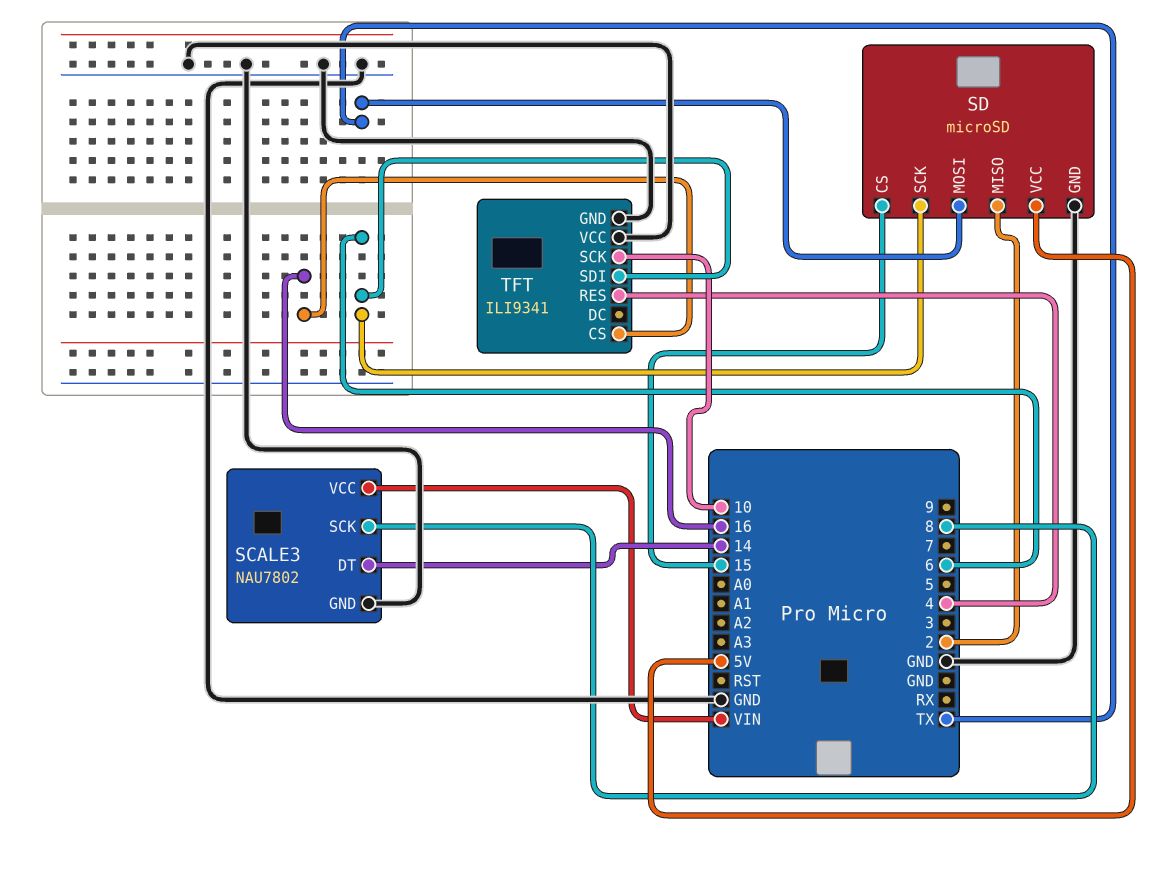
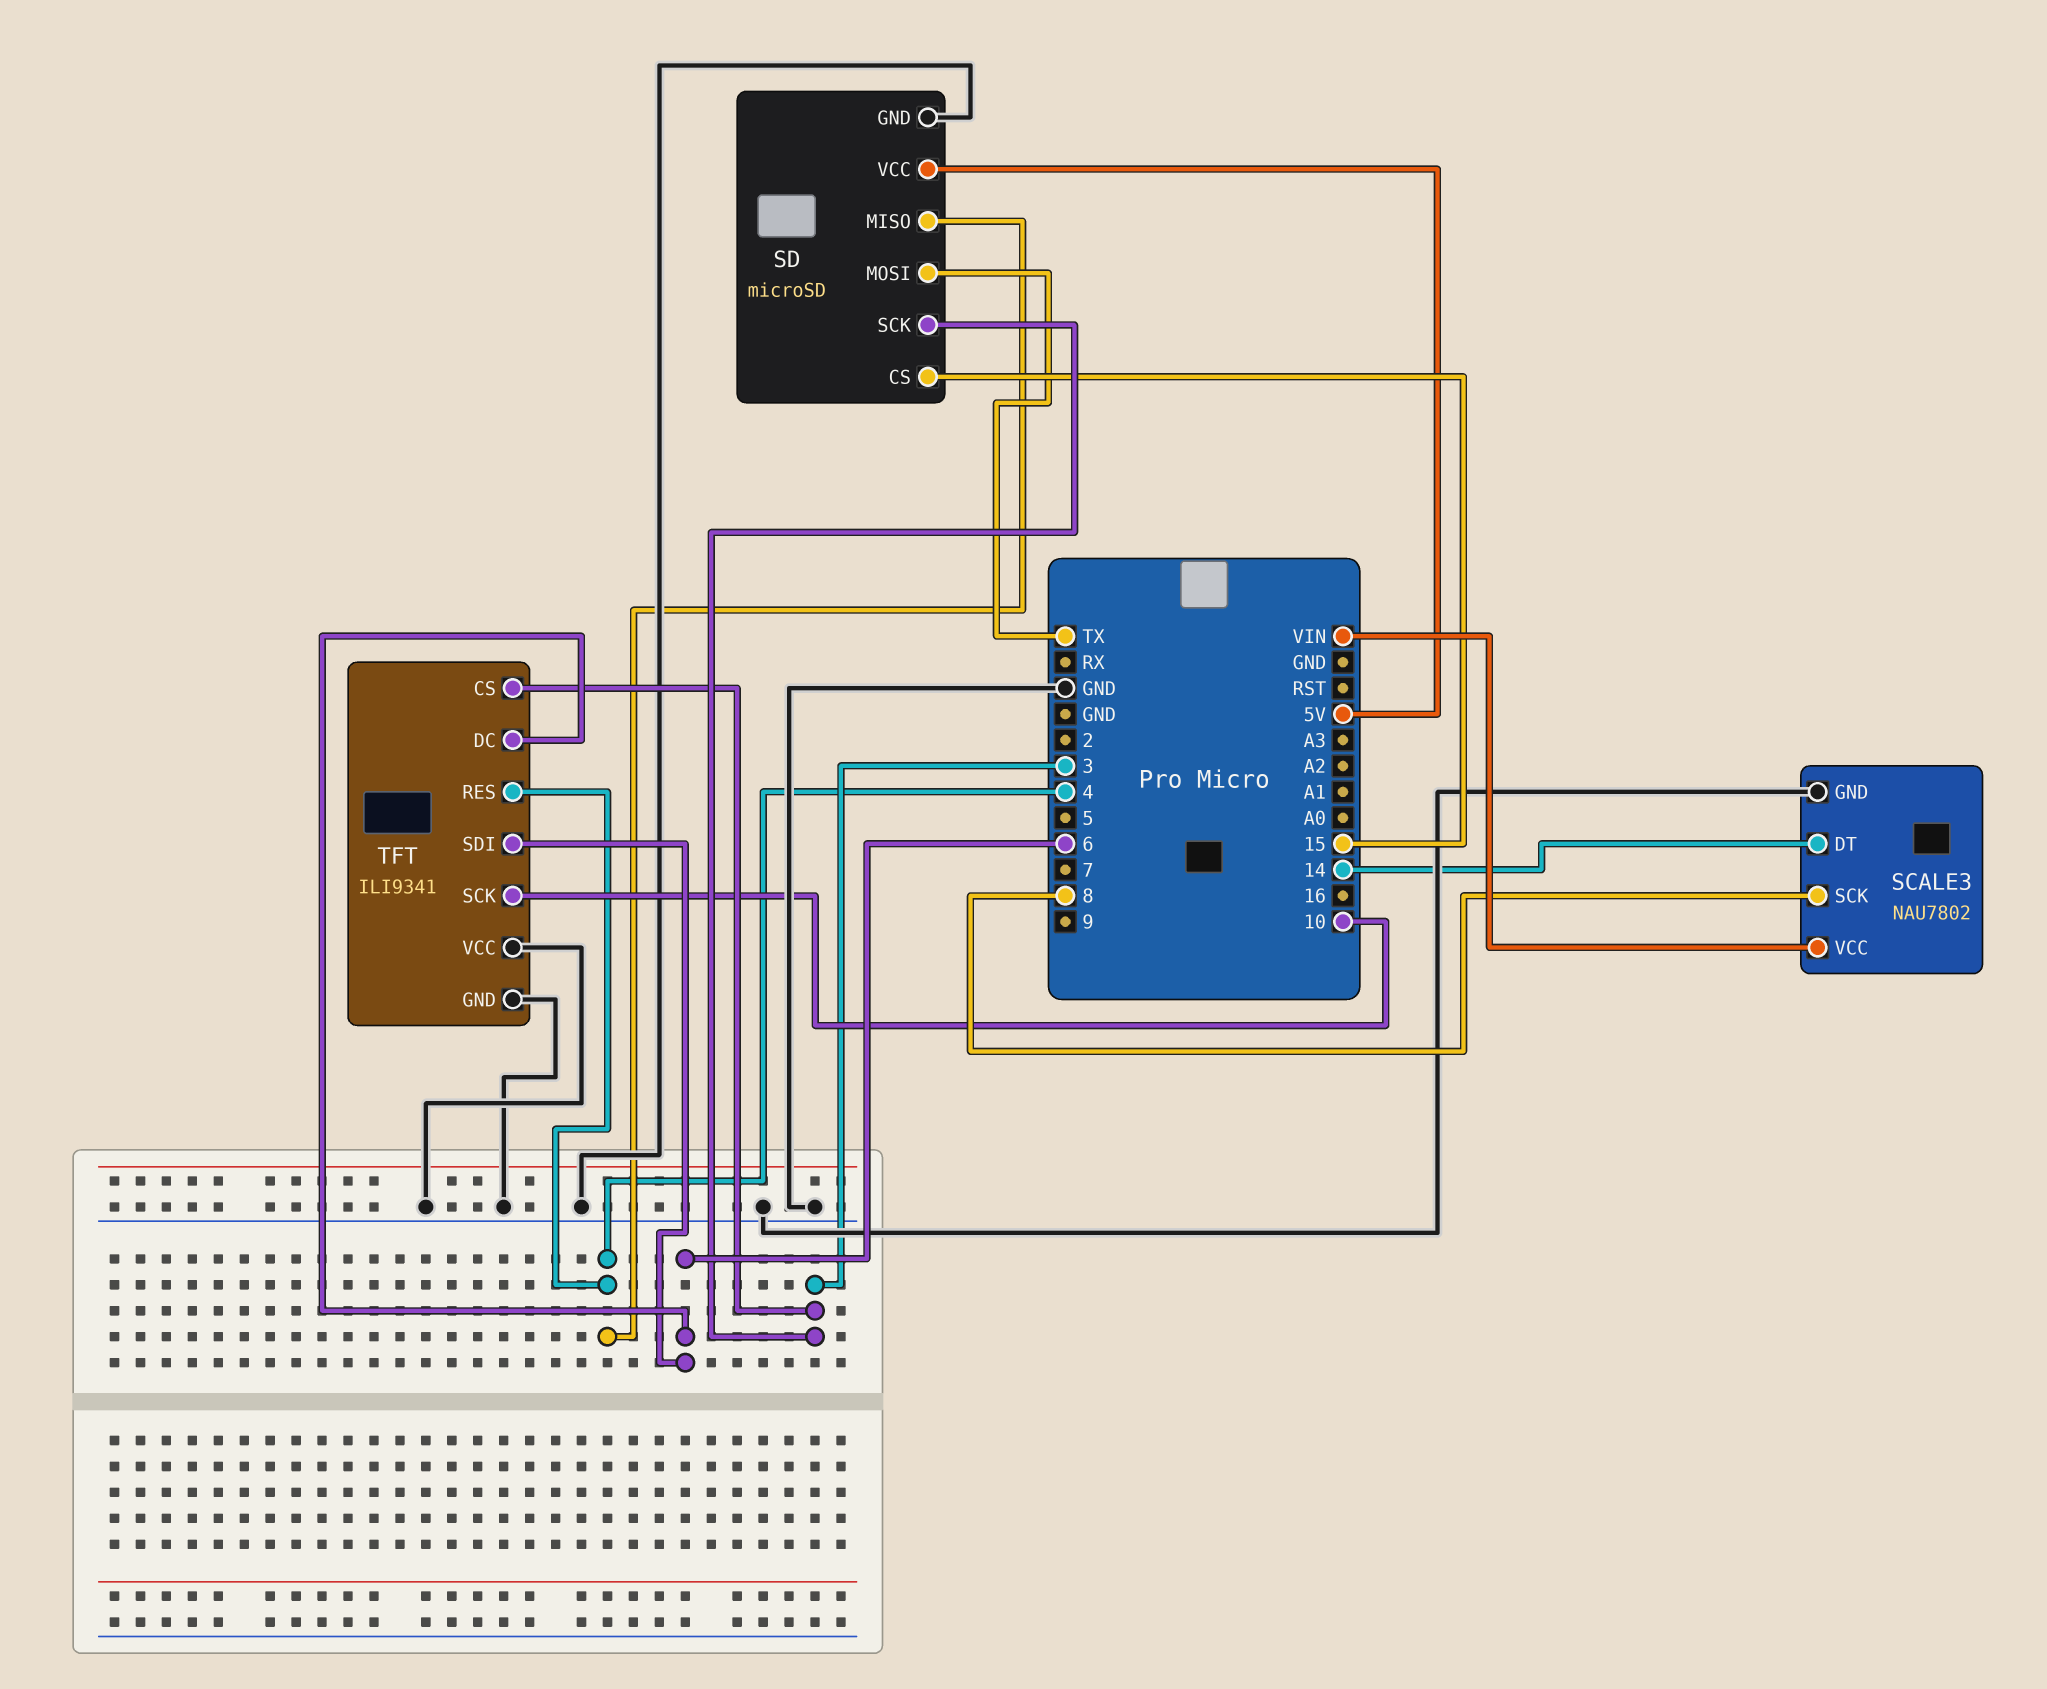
SD pin MISO: 2 -> 4
SD pin SCK: 6 -> 3
TFT pin CS: 16 -> 3
TFT pin DC: none -> 6

